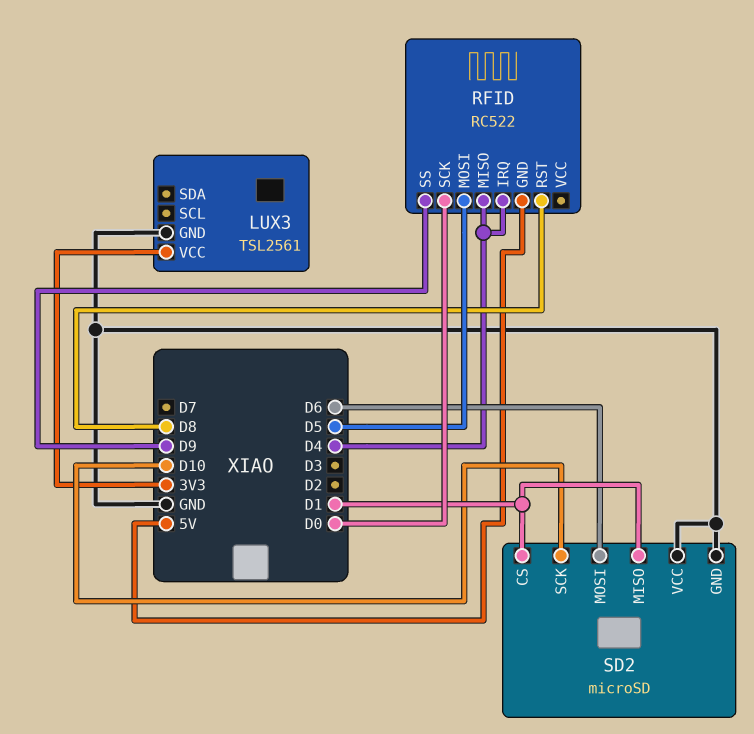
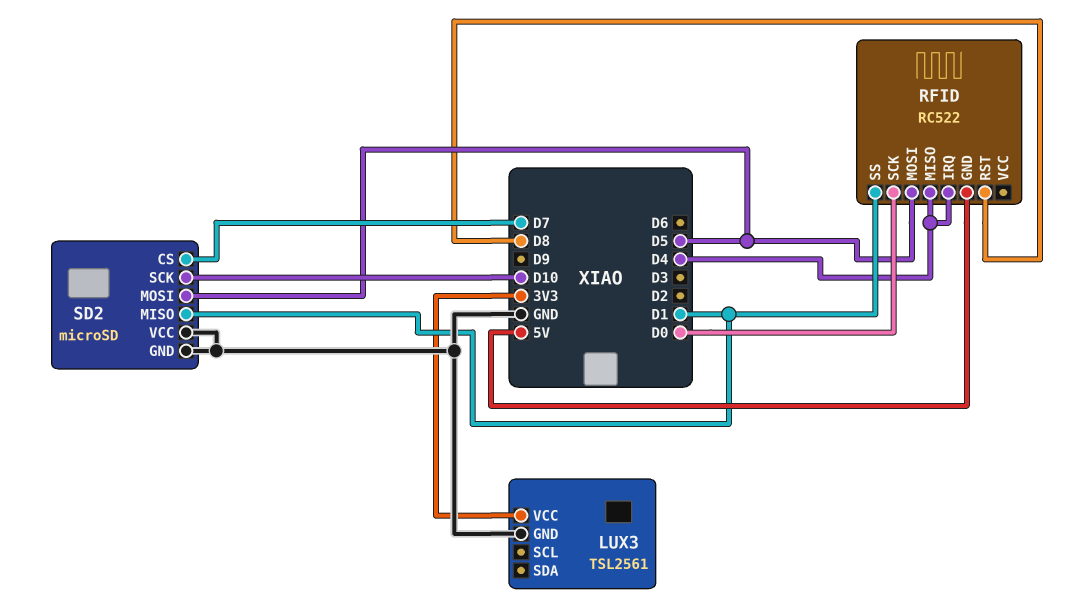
RFID pin SS: D9 -> D1
SD2 pin CS: D1 -> D7
SD2 pin MOSI: D6 -> D5

